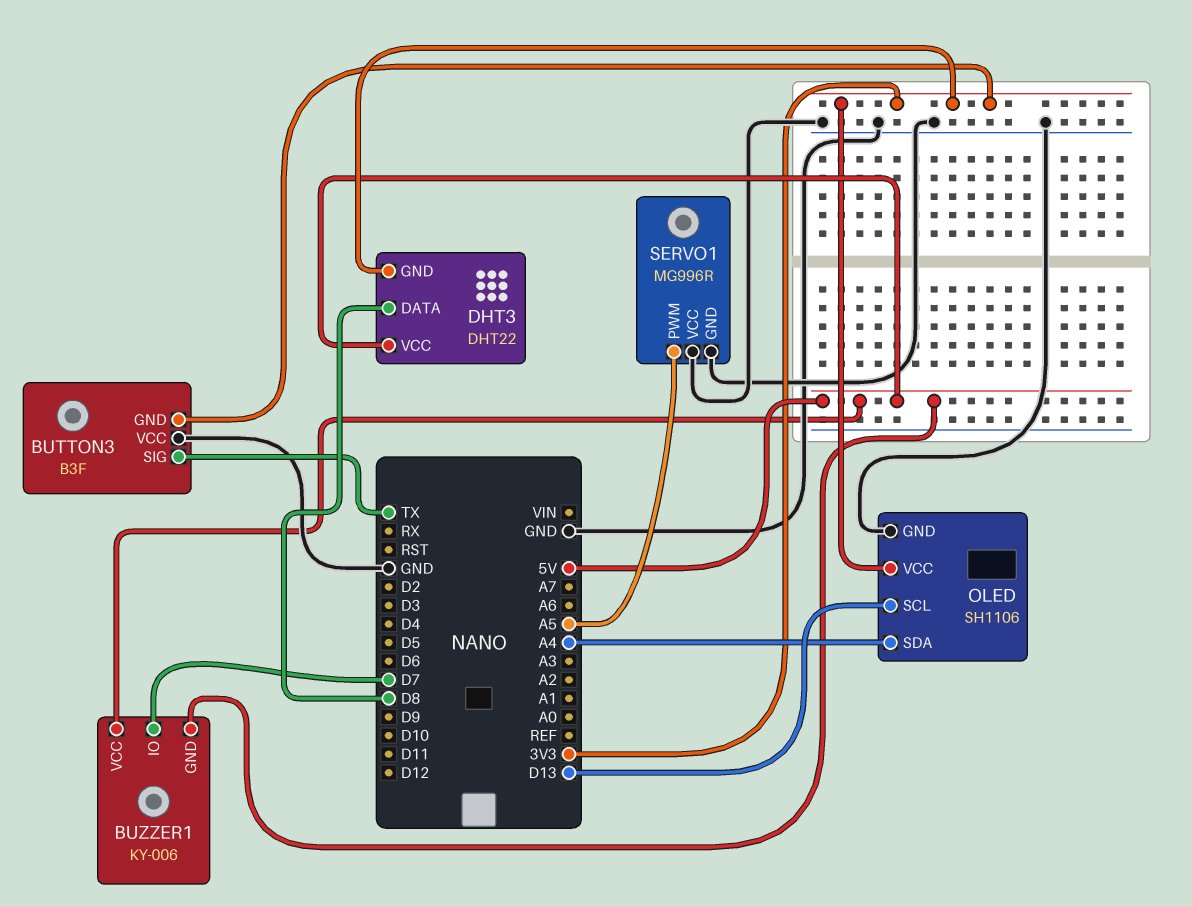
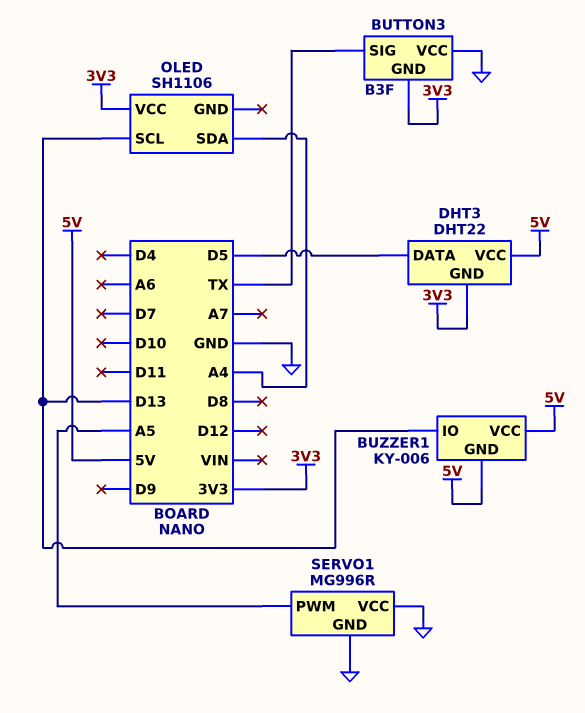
BUZZER1 pin IO: D7 -> D13
DHT3 pin DATA: D8 -> D5
OLED pin GND: GND -> none

